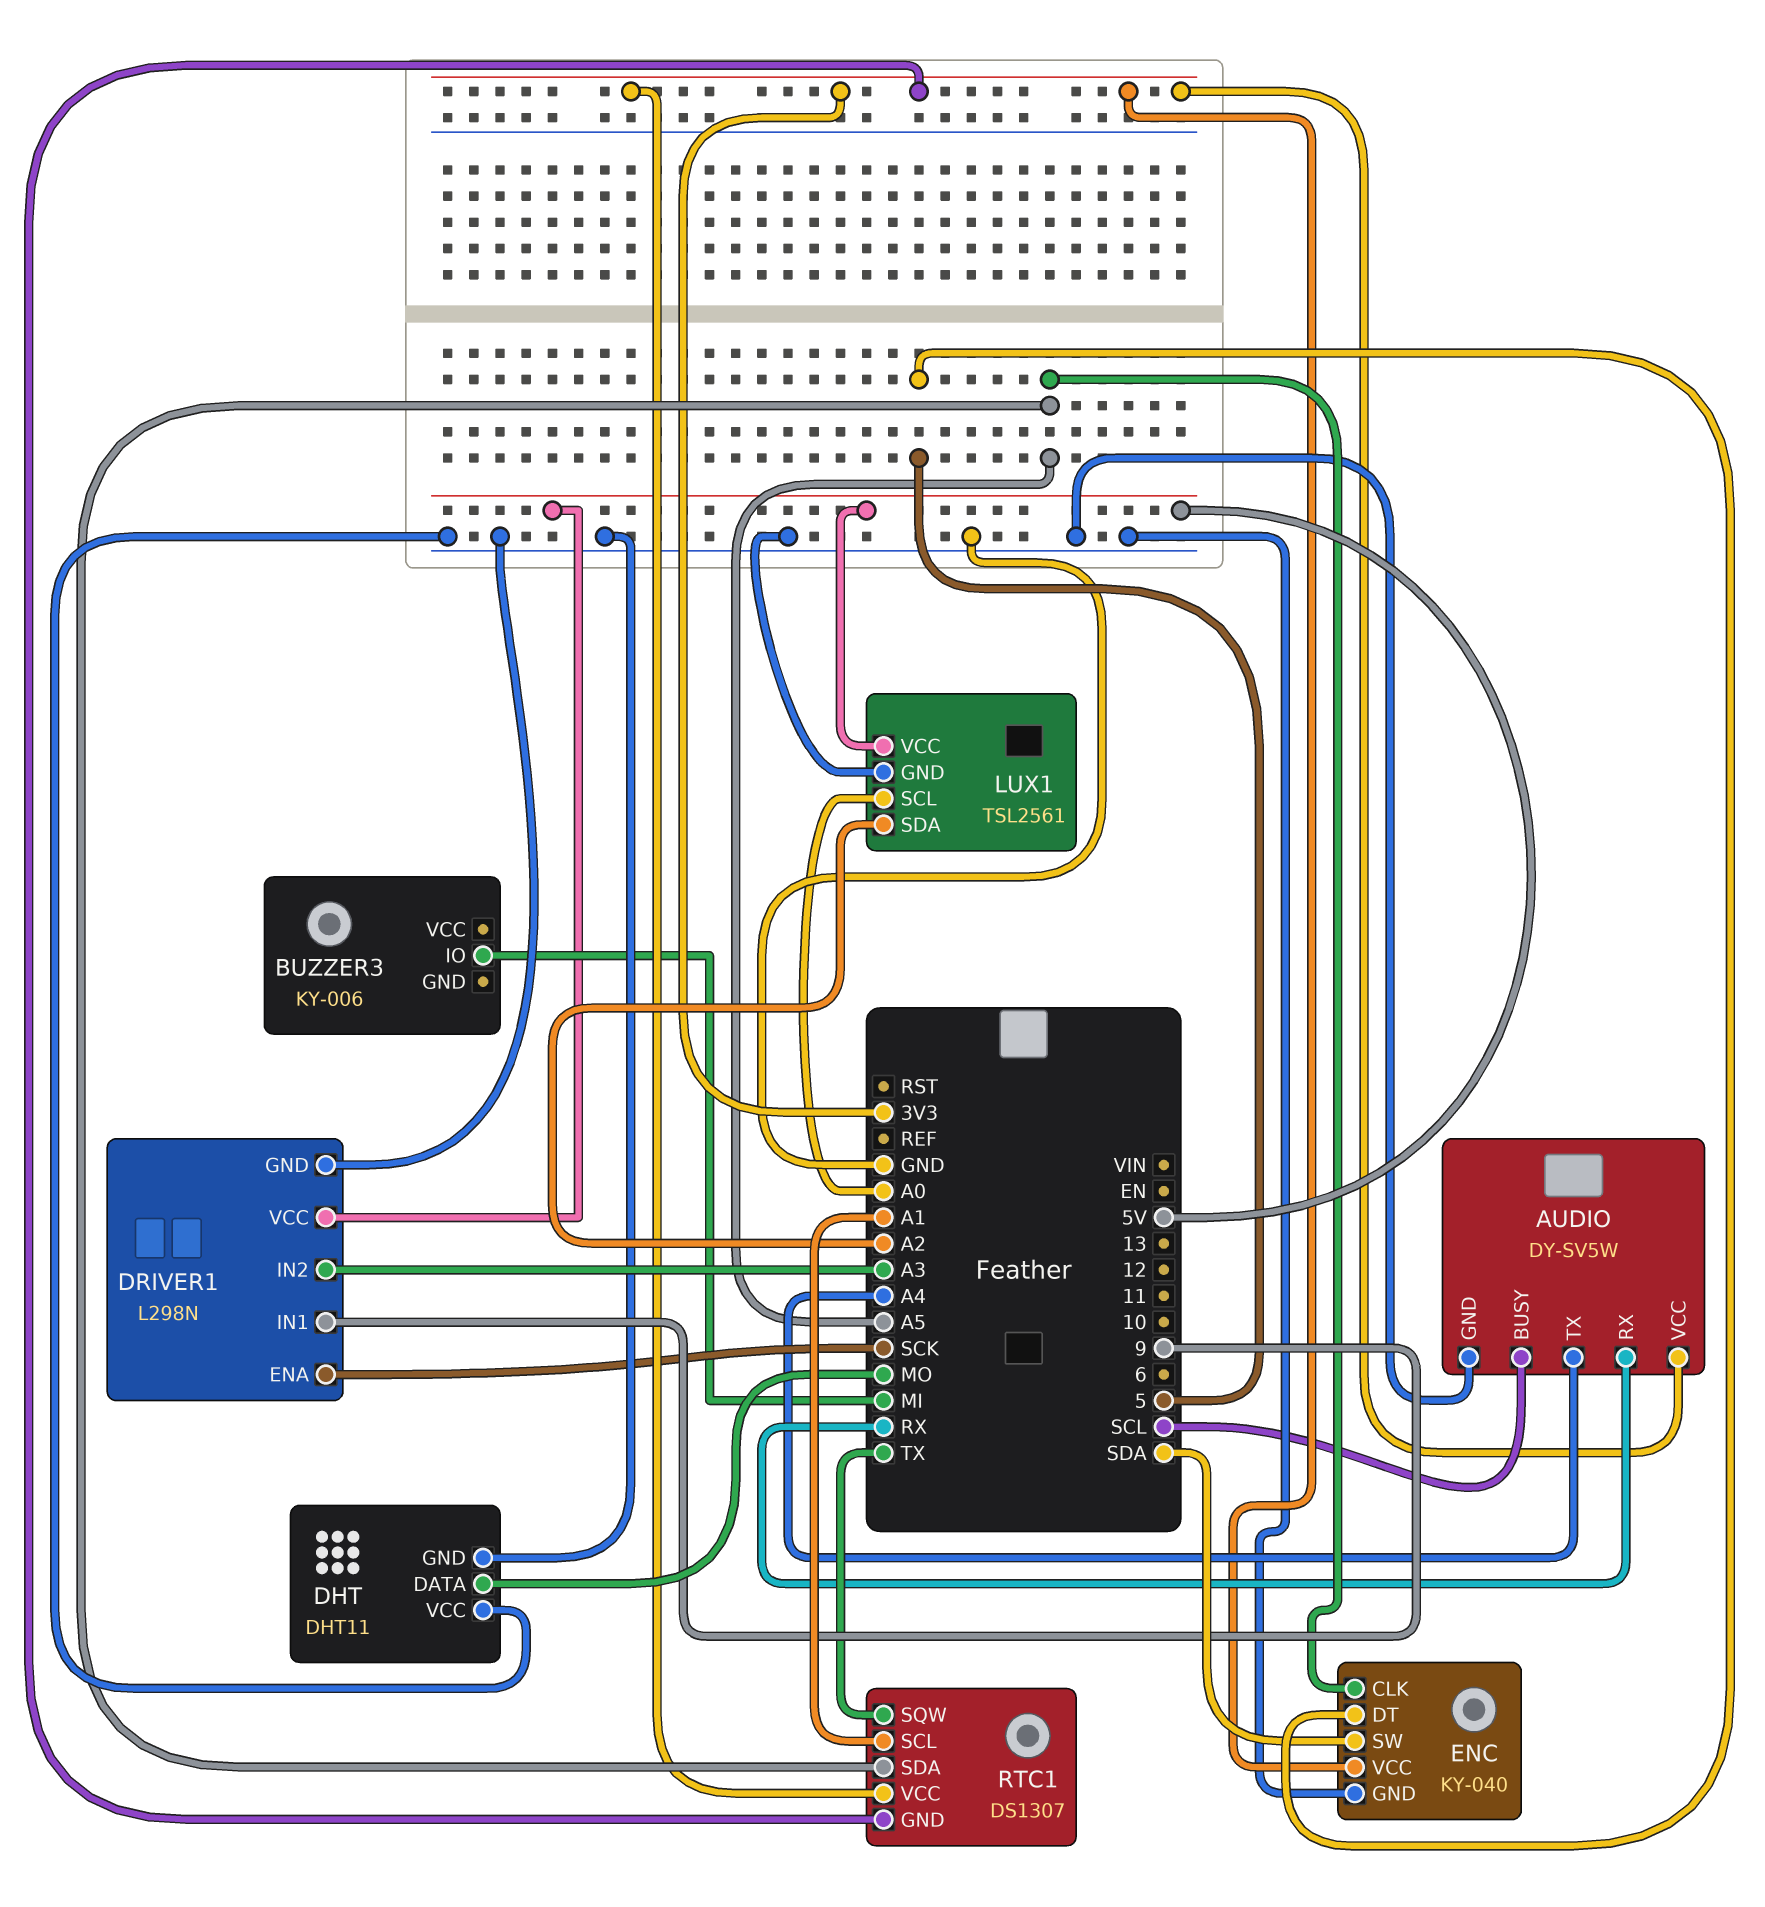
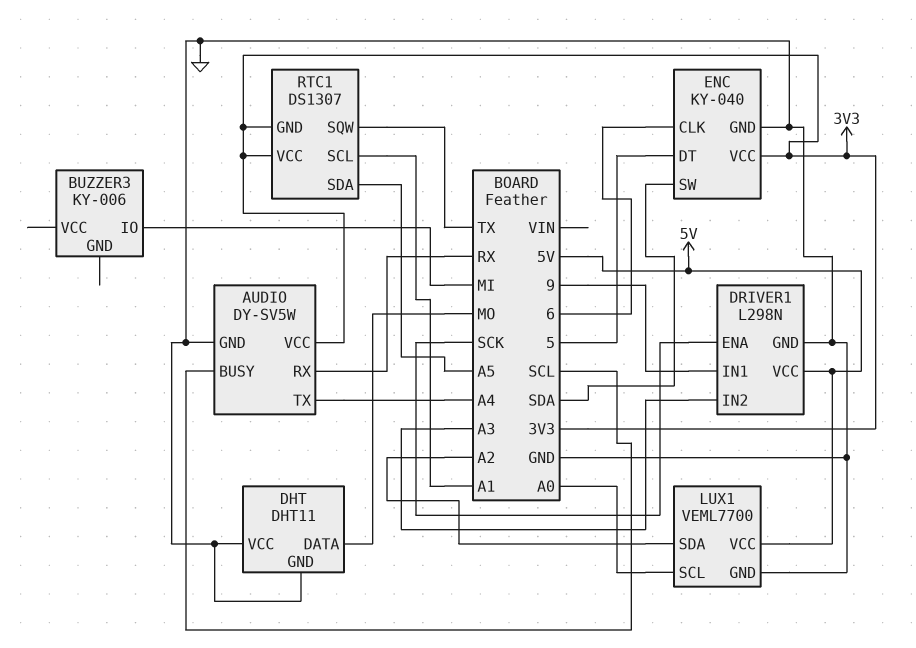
ENC pin CLK: A5 -> 6
LUX1: TSL2561 -> VEML7700

